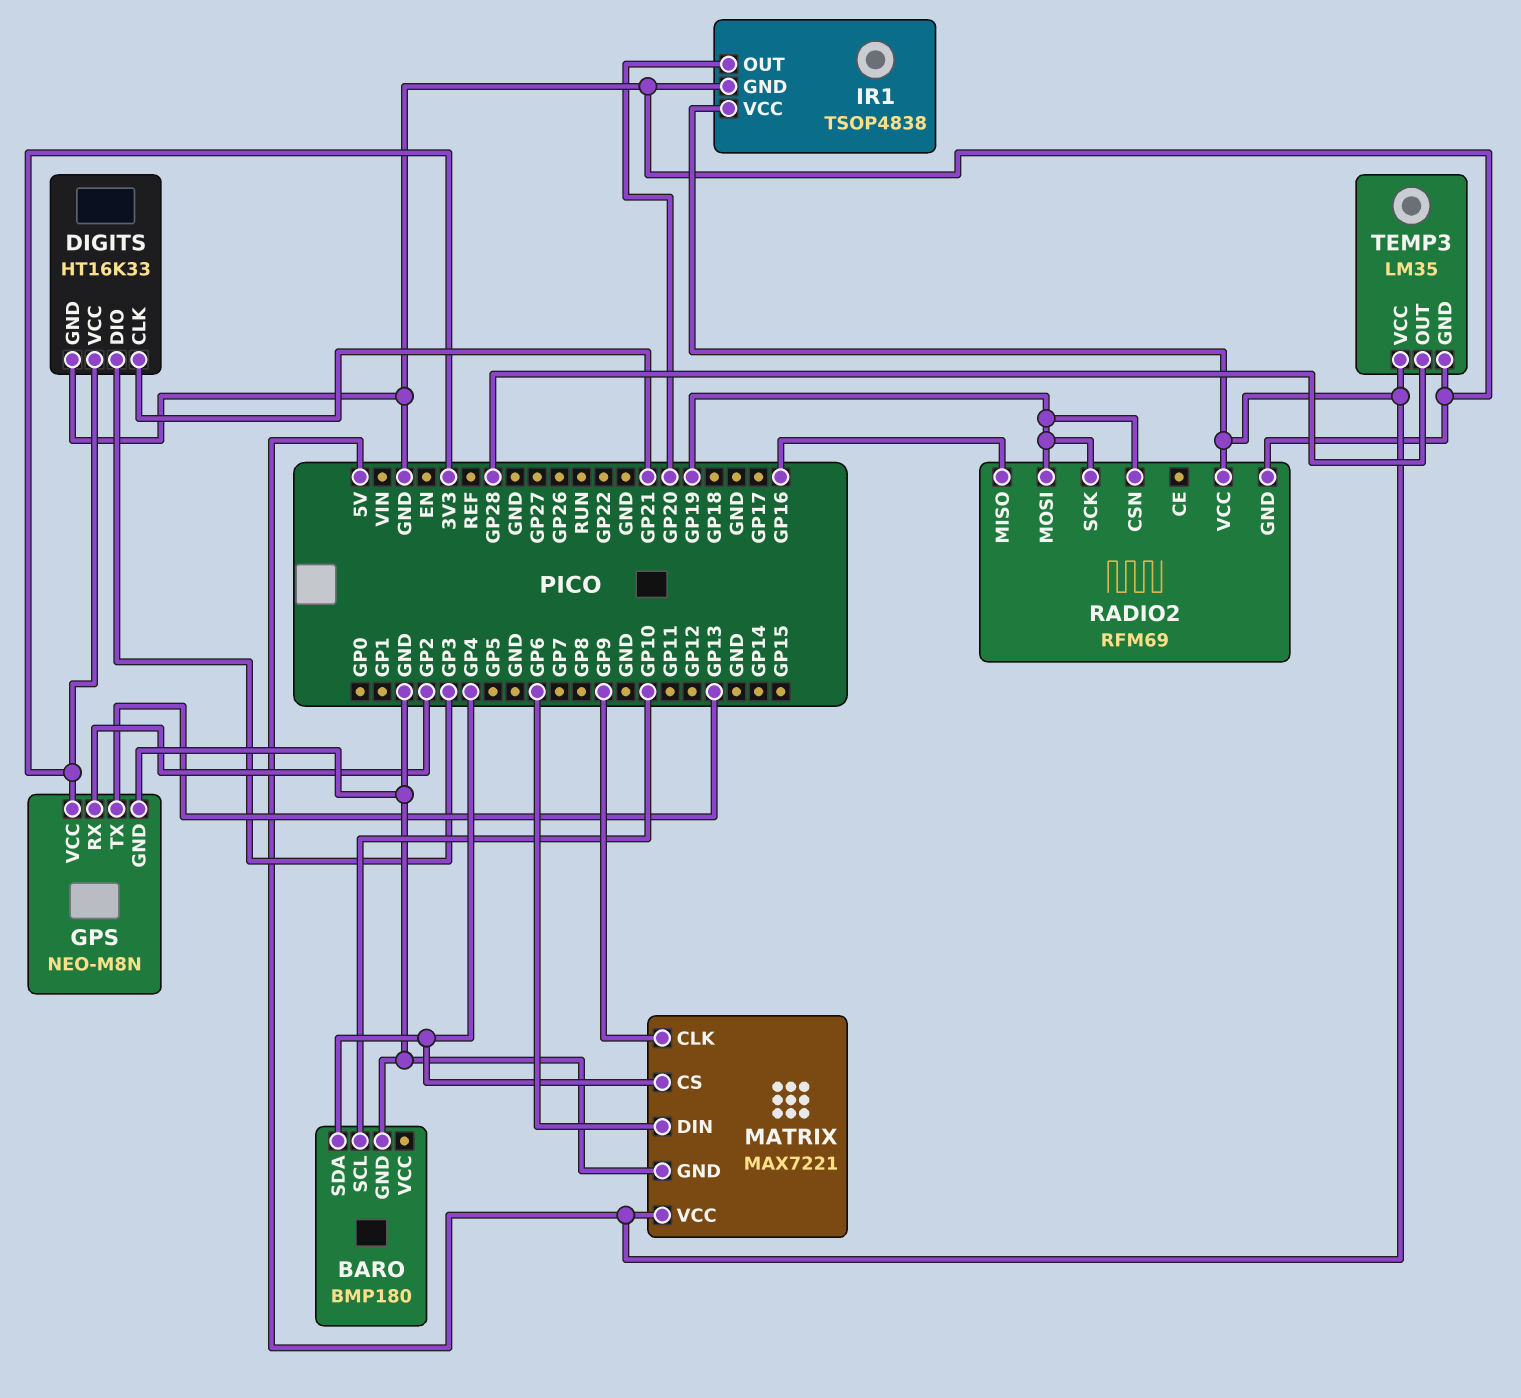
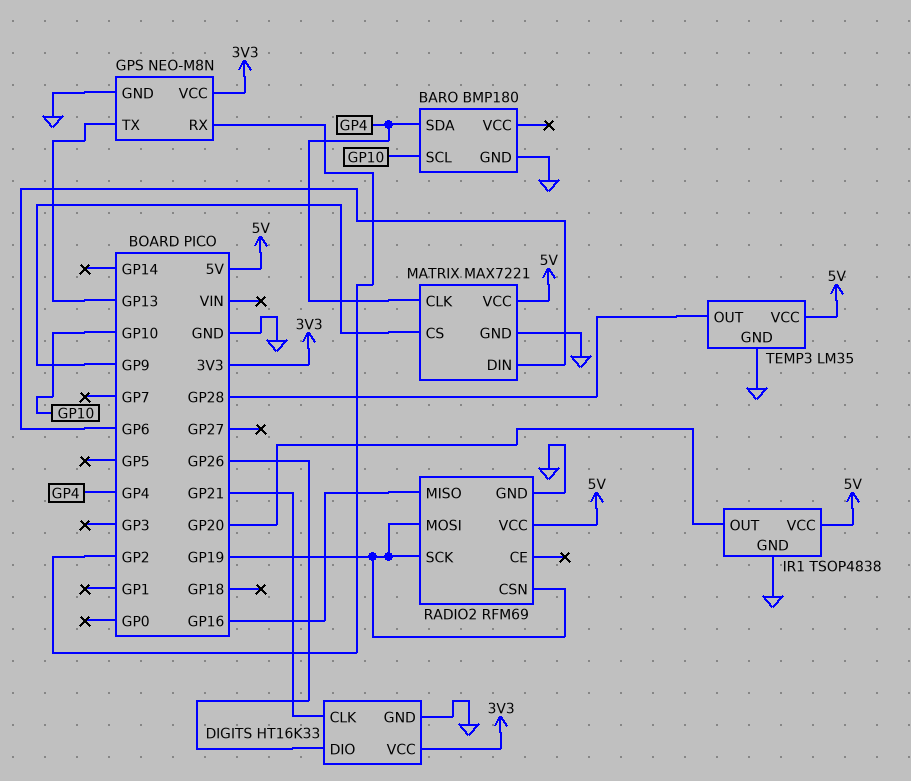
DIGITS pin DIO: GP3 -> GP26
MATRIX pin CLK: GP9 -> GP4
MATRIX pin CS: GP4 -> GP9

